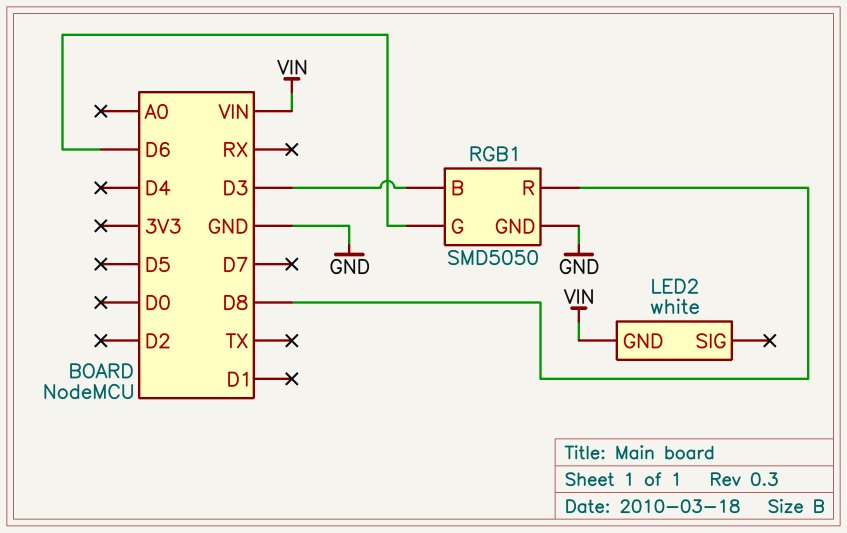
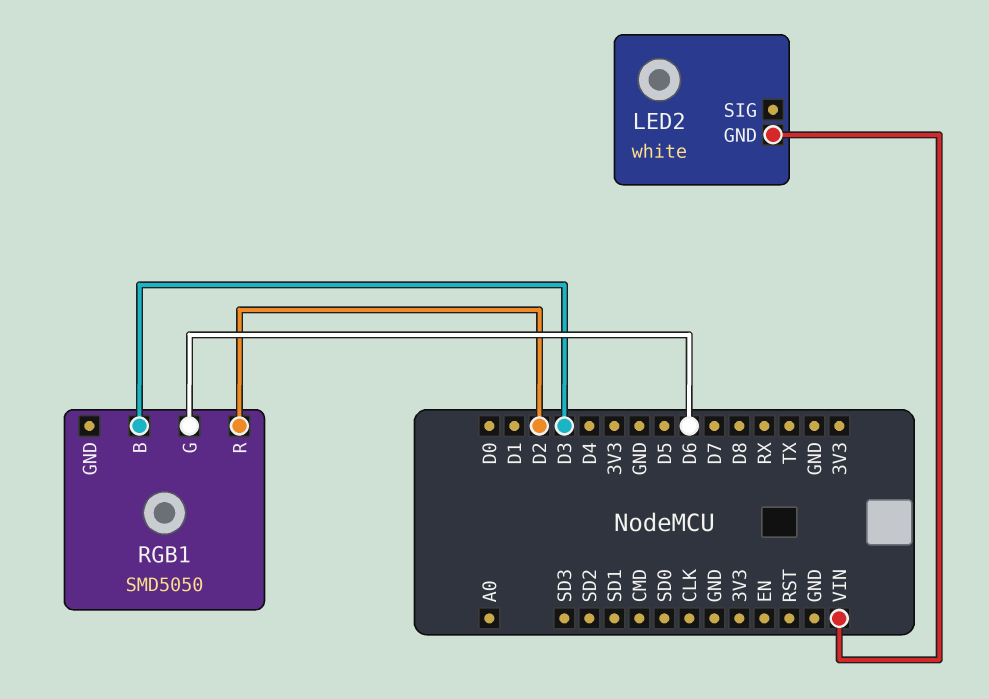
RGB1 pin GND: GND -> none
RGB1 pin R: D8 -> D2

